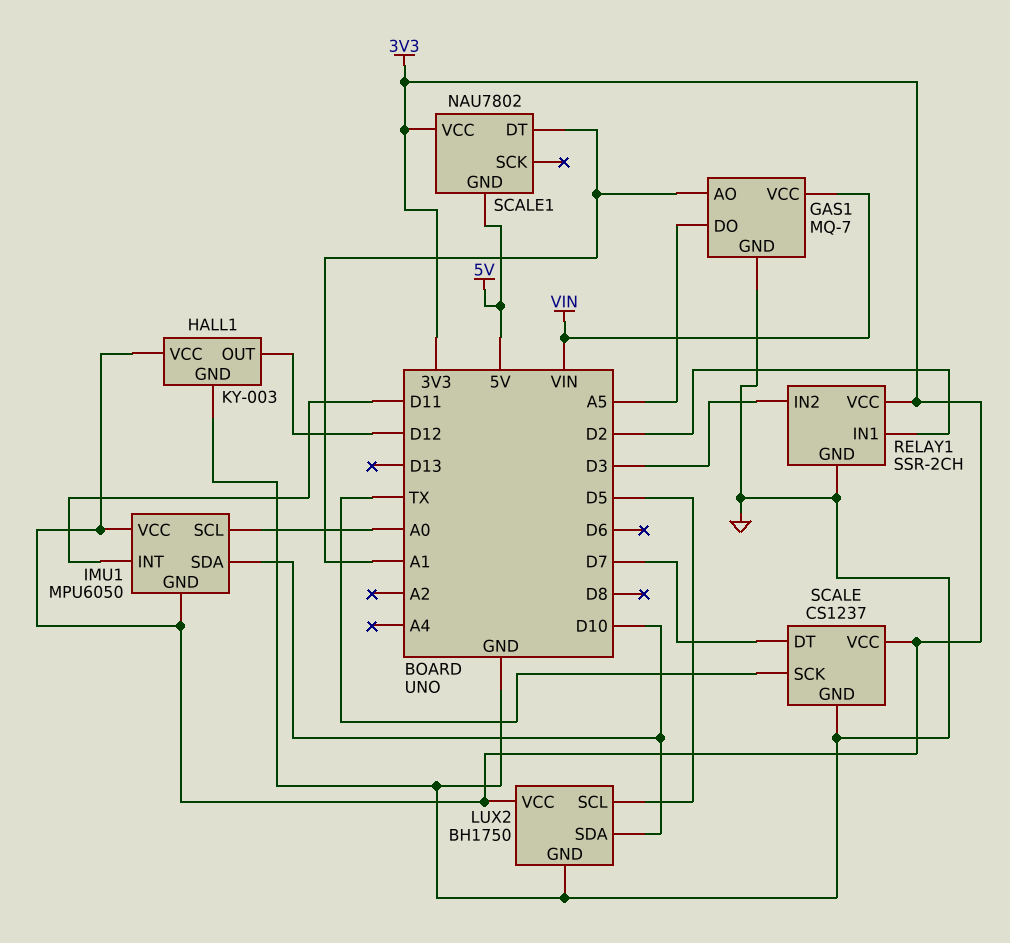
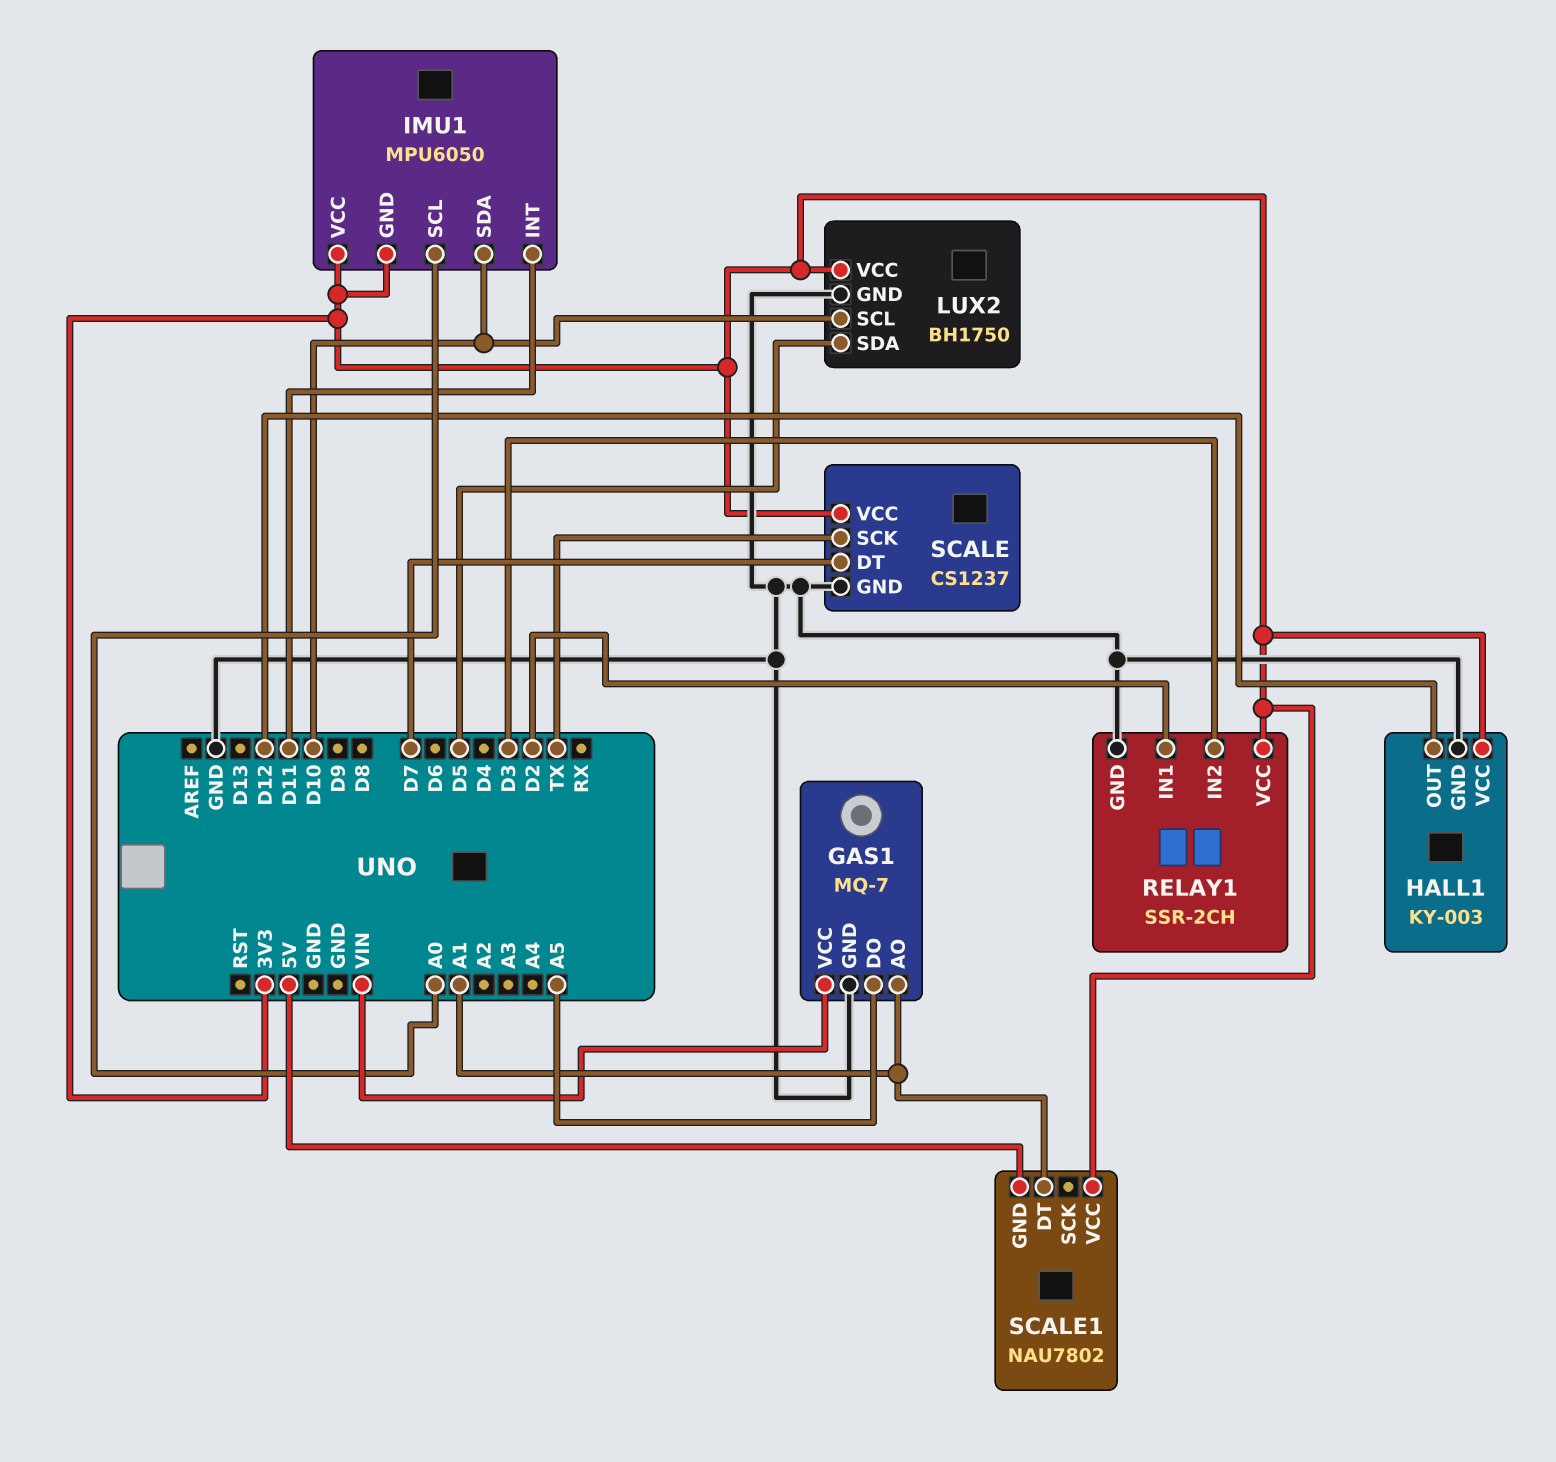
LUX2 pin SCL: D5 -> D10
LUX2 pin SDA: D10 -> D5

